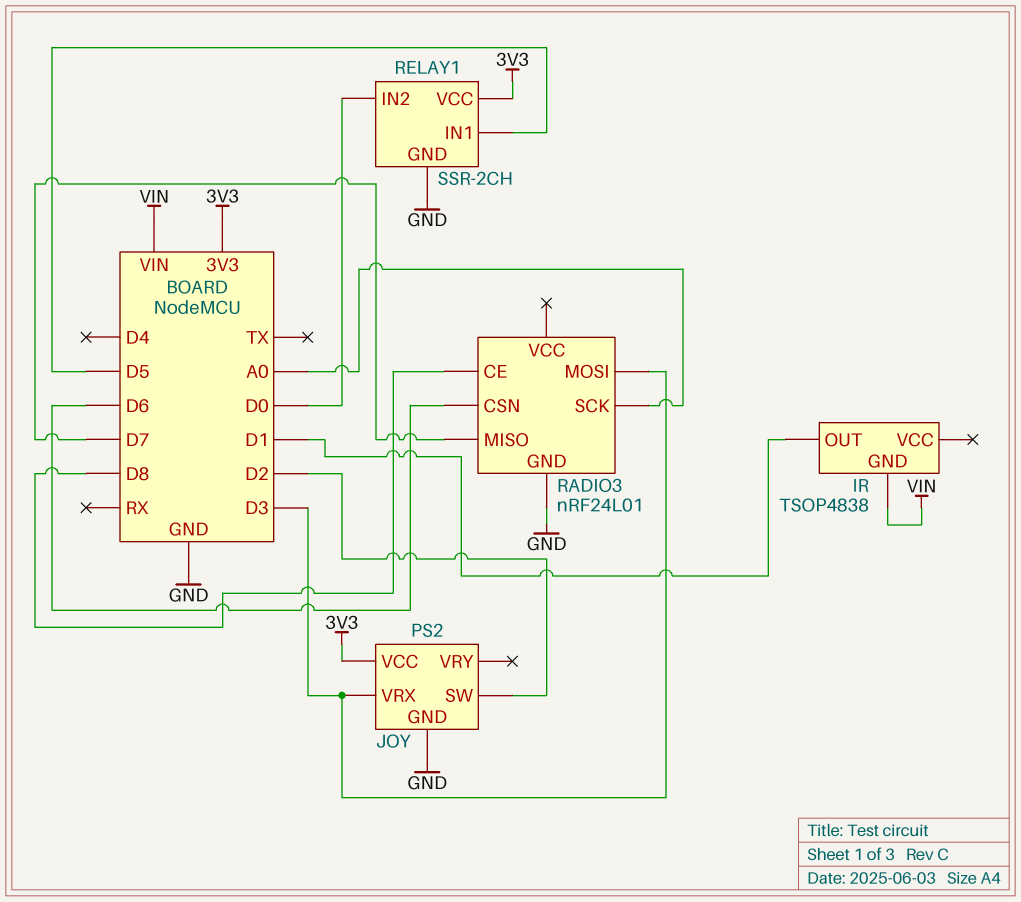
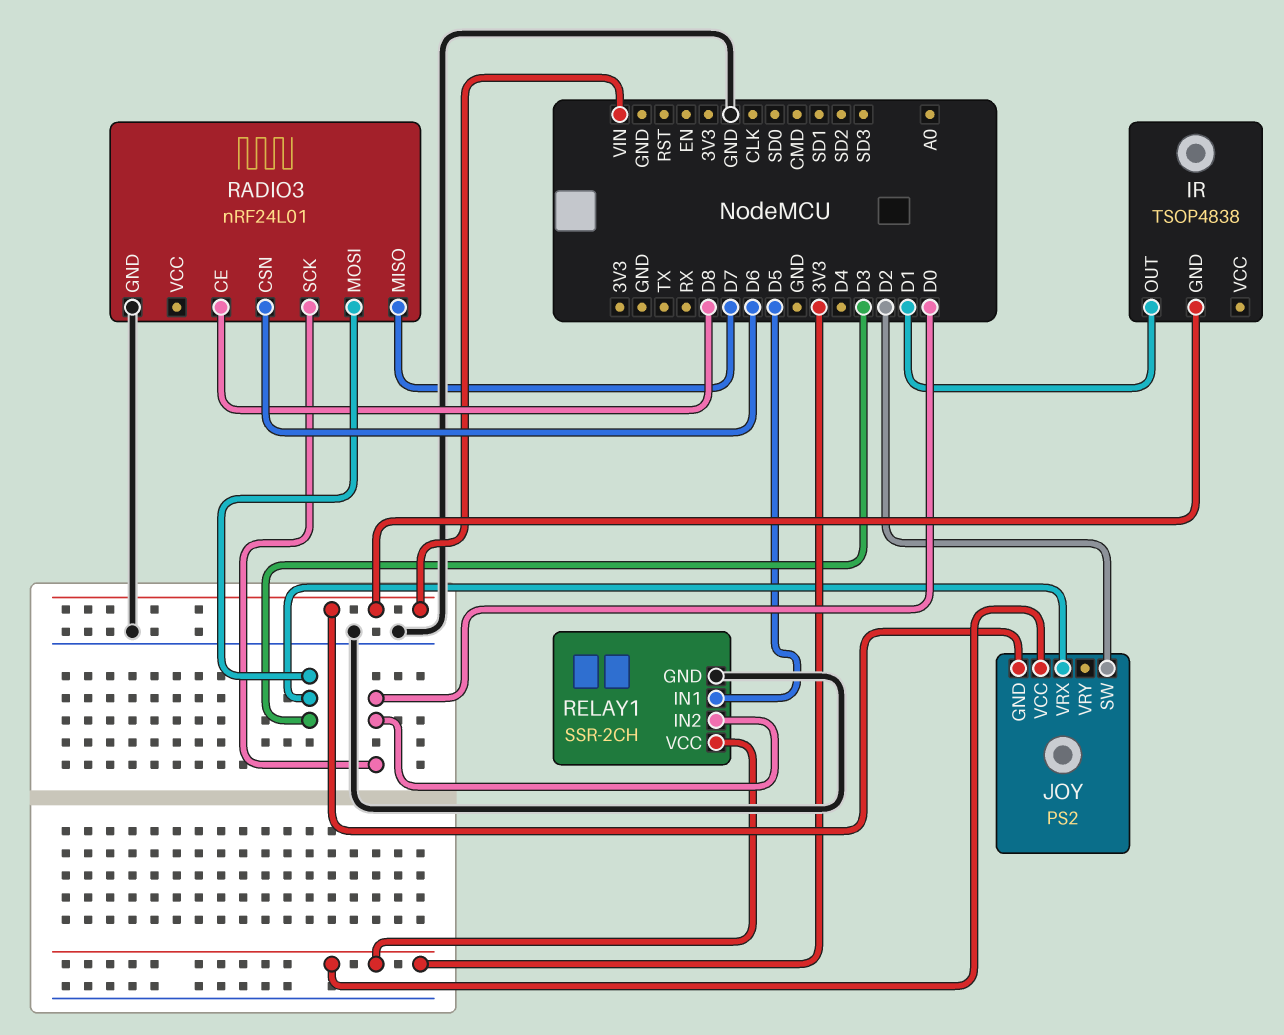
JOY pin GND: GND -> VIN
RADIO3 pin SCK: A0 -> D0

